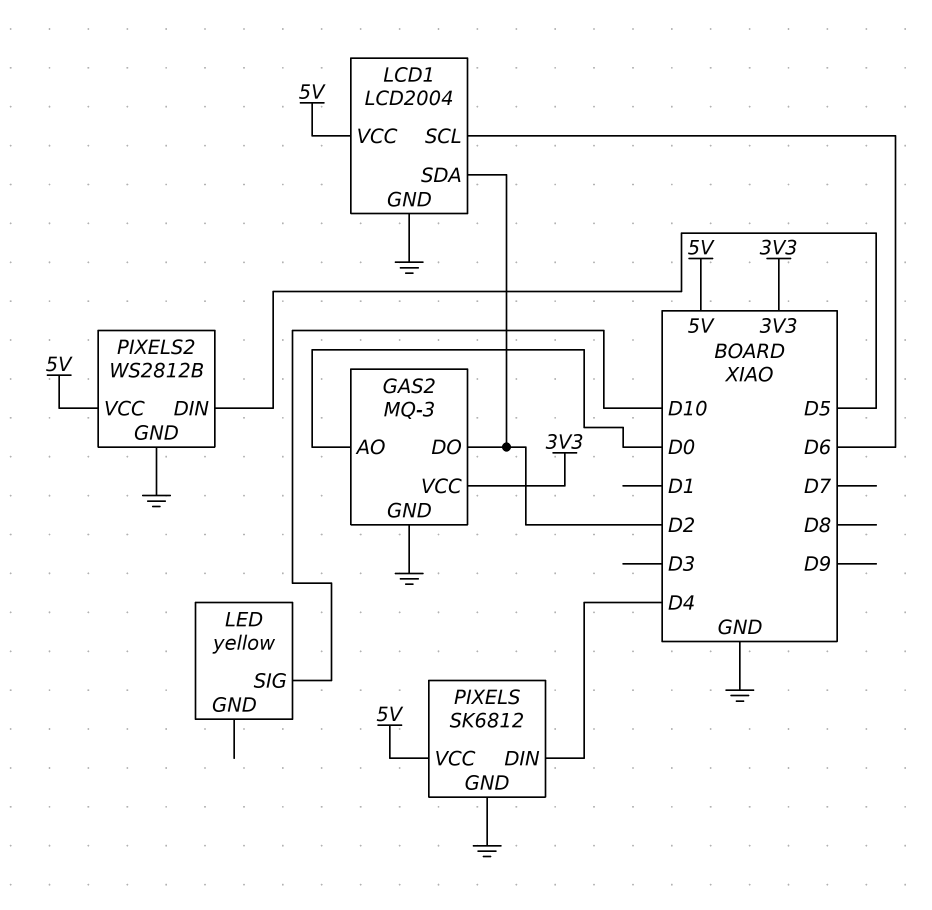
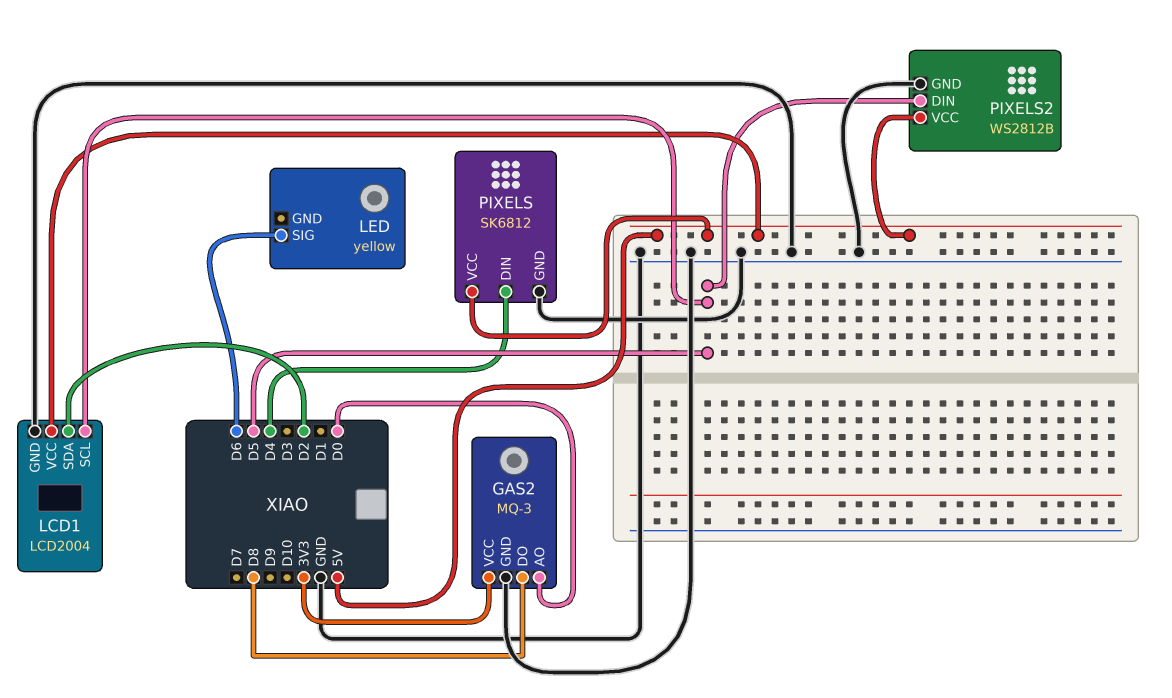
GAS2 pin DO: D2 -> D8
LCD1 pin SCL: D6 -> D5
LED pin SIG: D10 -> D6

